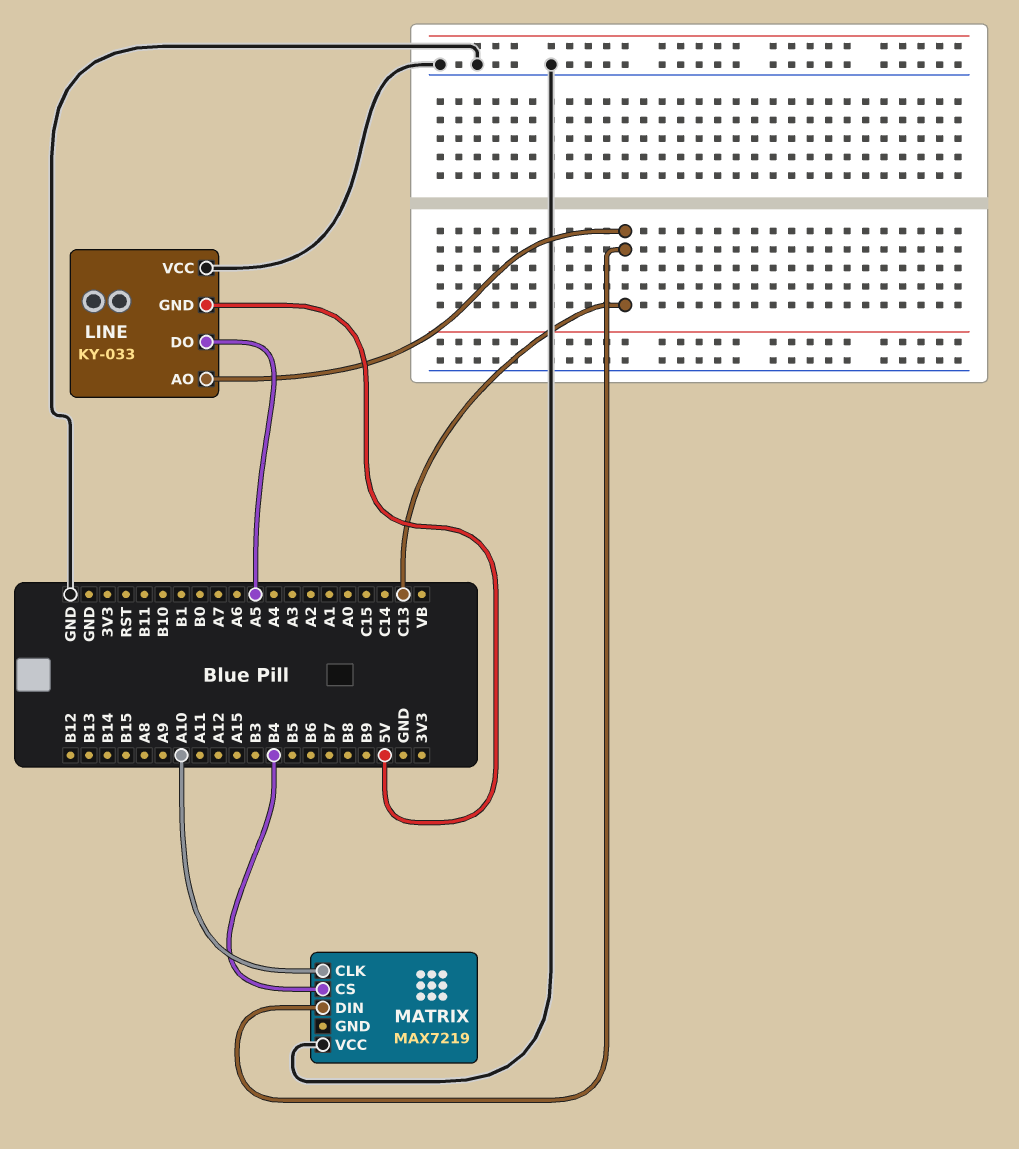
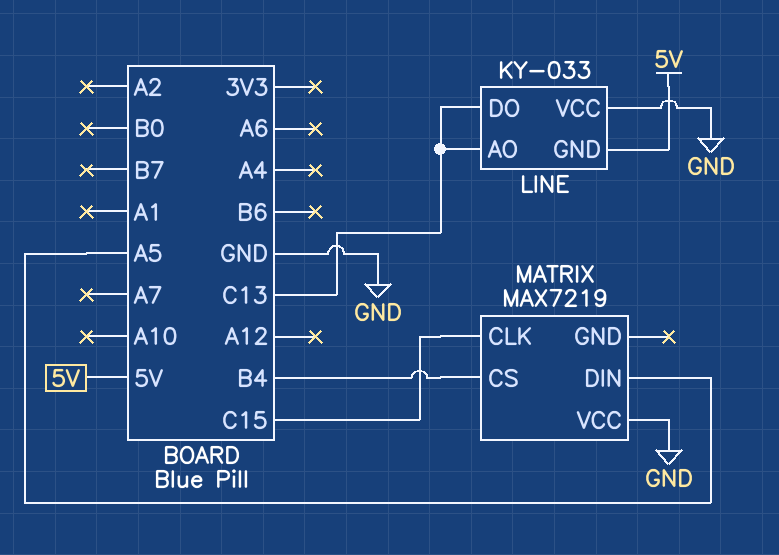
LINE pin DO: A5 -> C13
MATRIX pin CLK: A10 -> C15
MATRIX pin DIN: C13 -> A5

